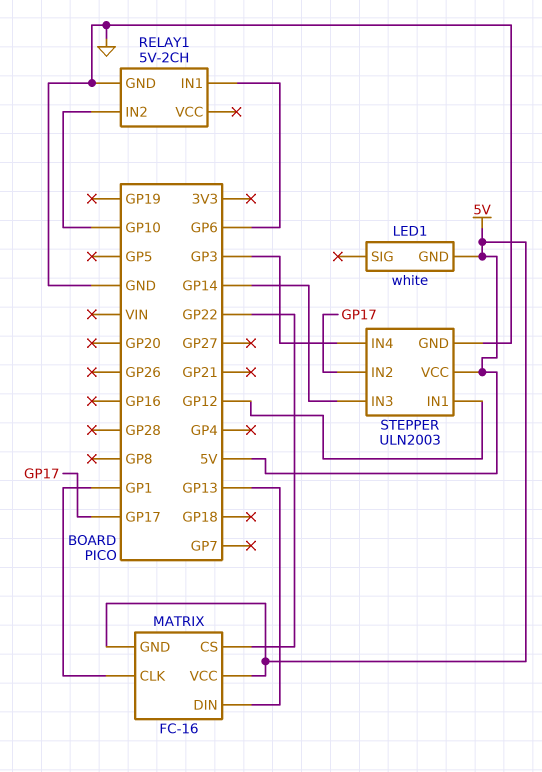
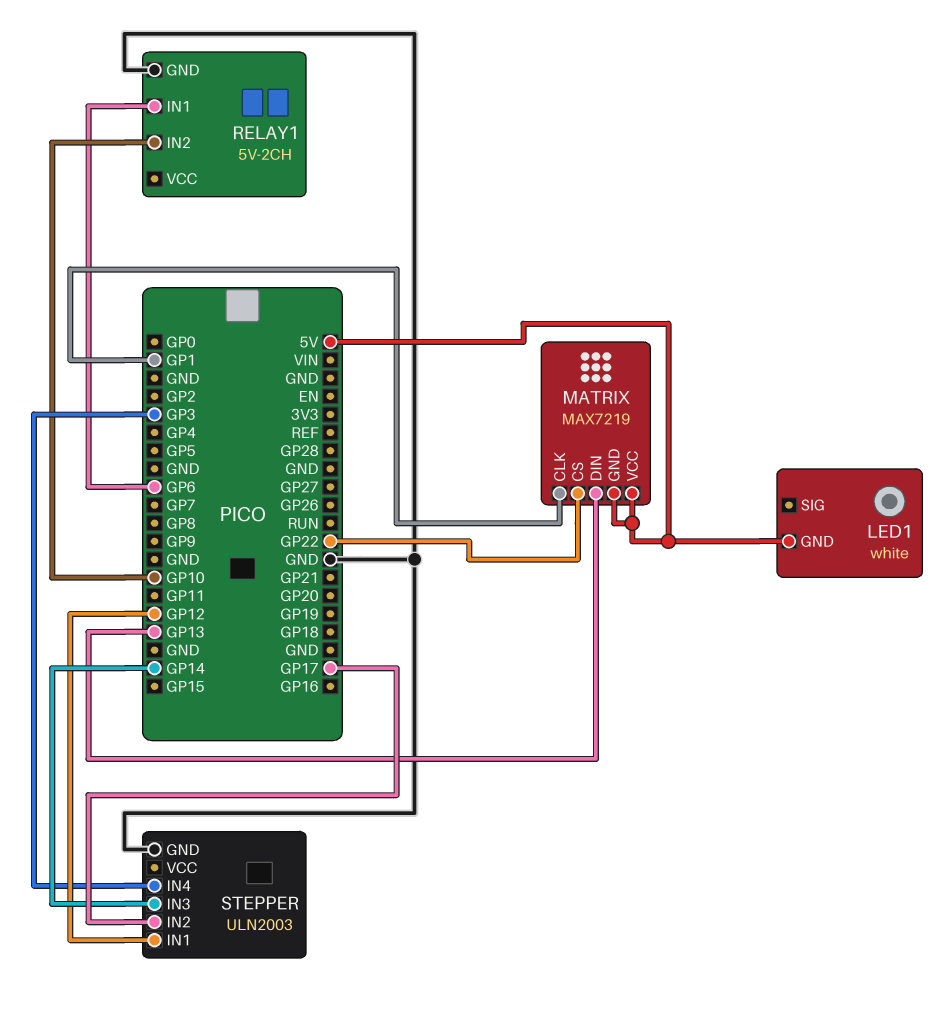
MATRIX: FC-16 -> MAX7219
STEPPER pin VCC: 5V -> none

